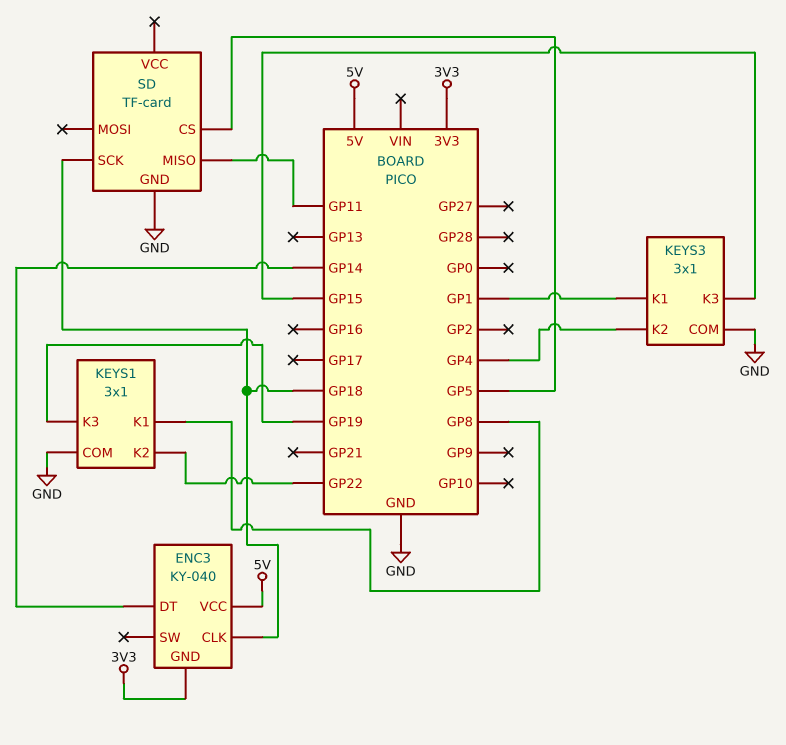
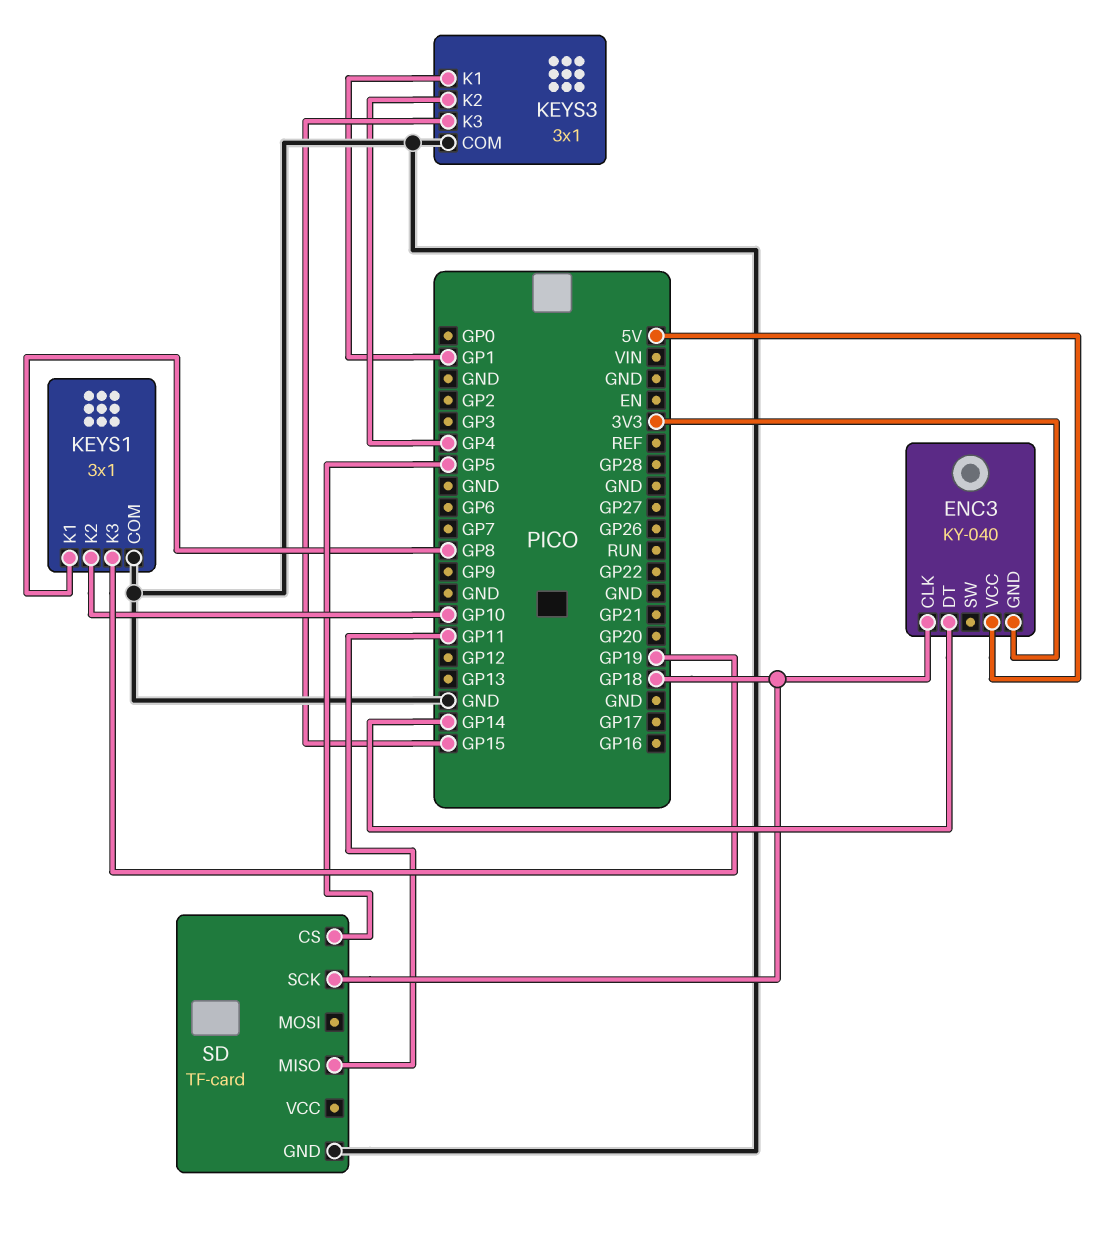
KEYS1 pin K2: GP22 -> GP10

